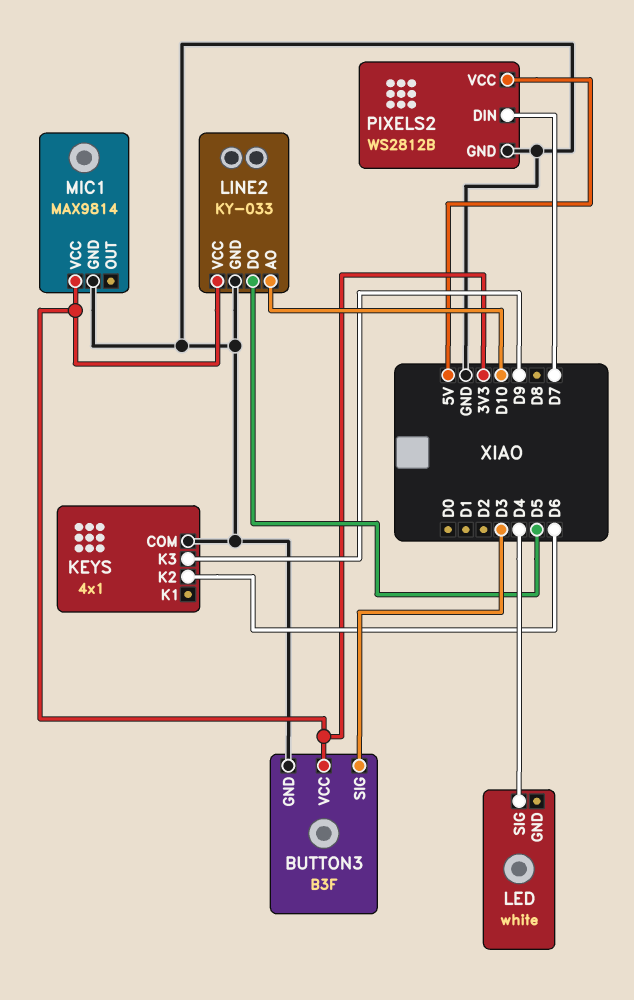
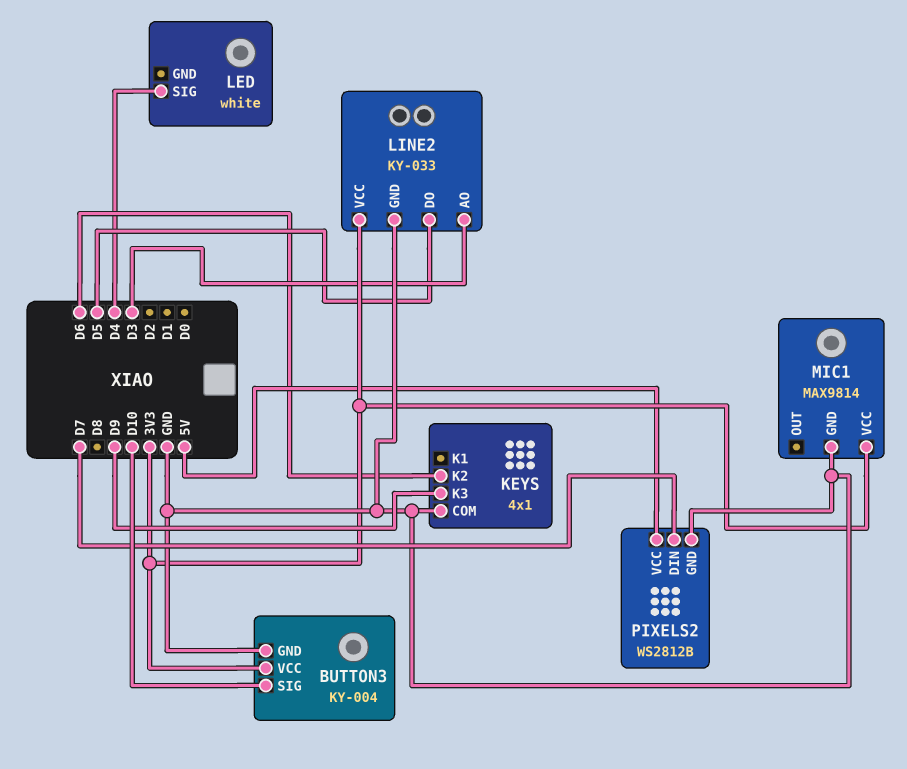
BUTTON3: B3F -> KY-004
BUTTON3 pin SIG: D3 -> D10
LINE2 pin AO: D10 -> D3

